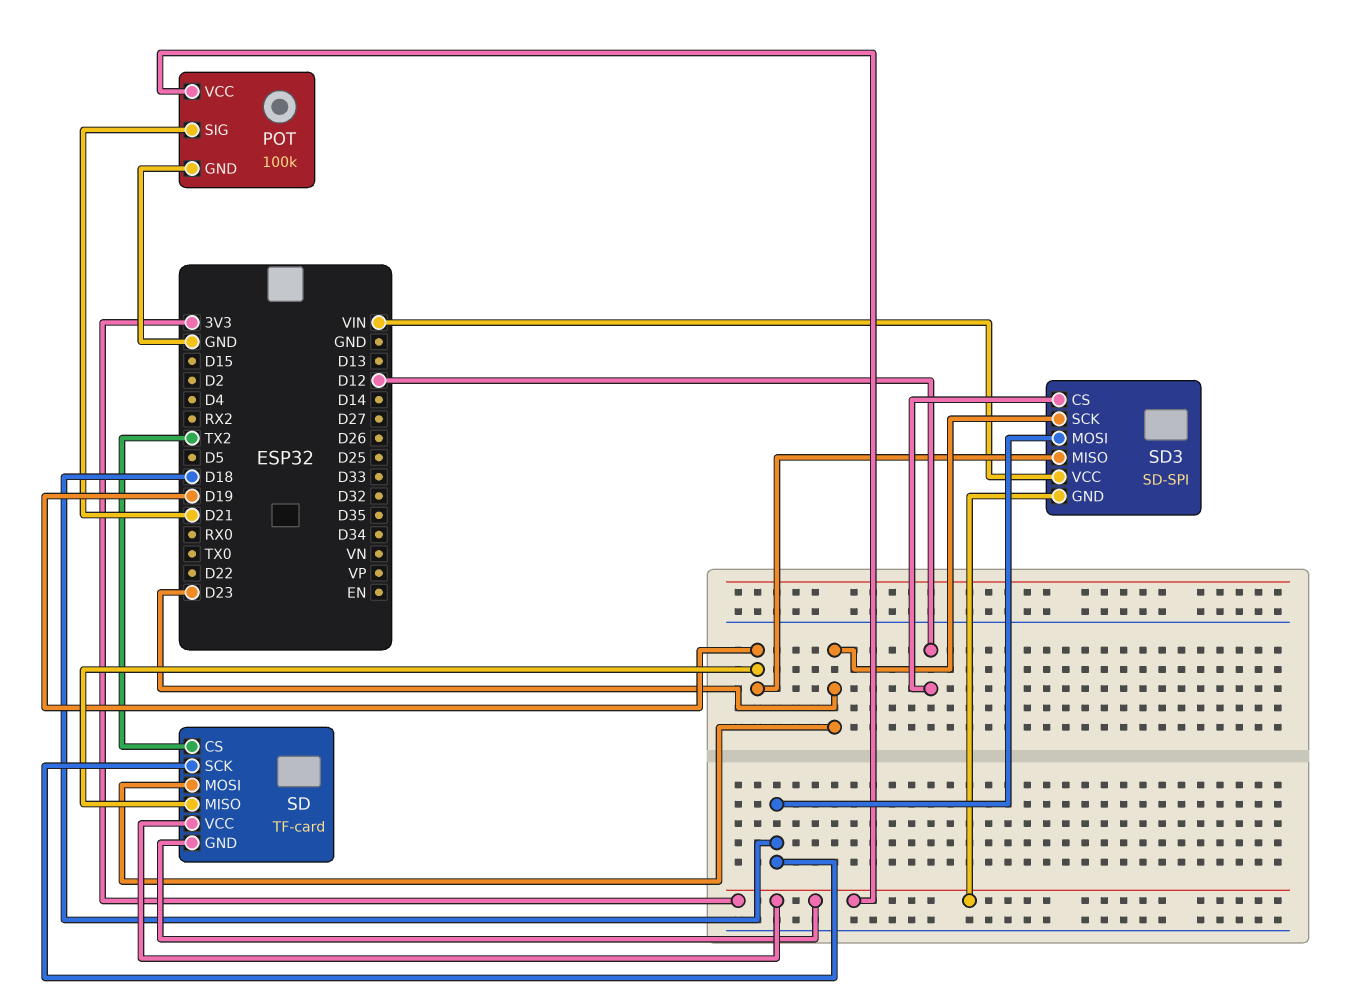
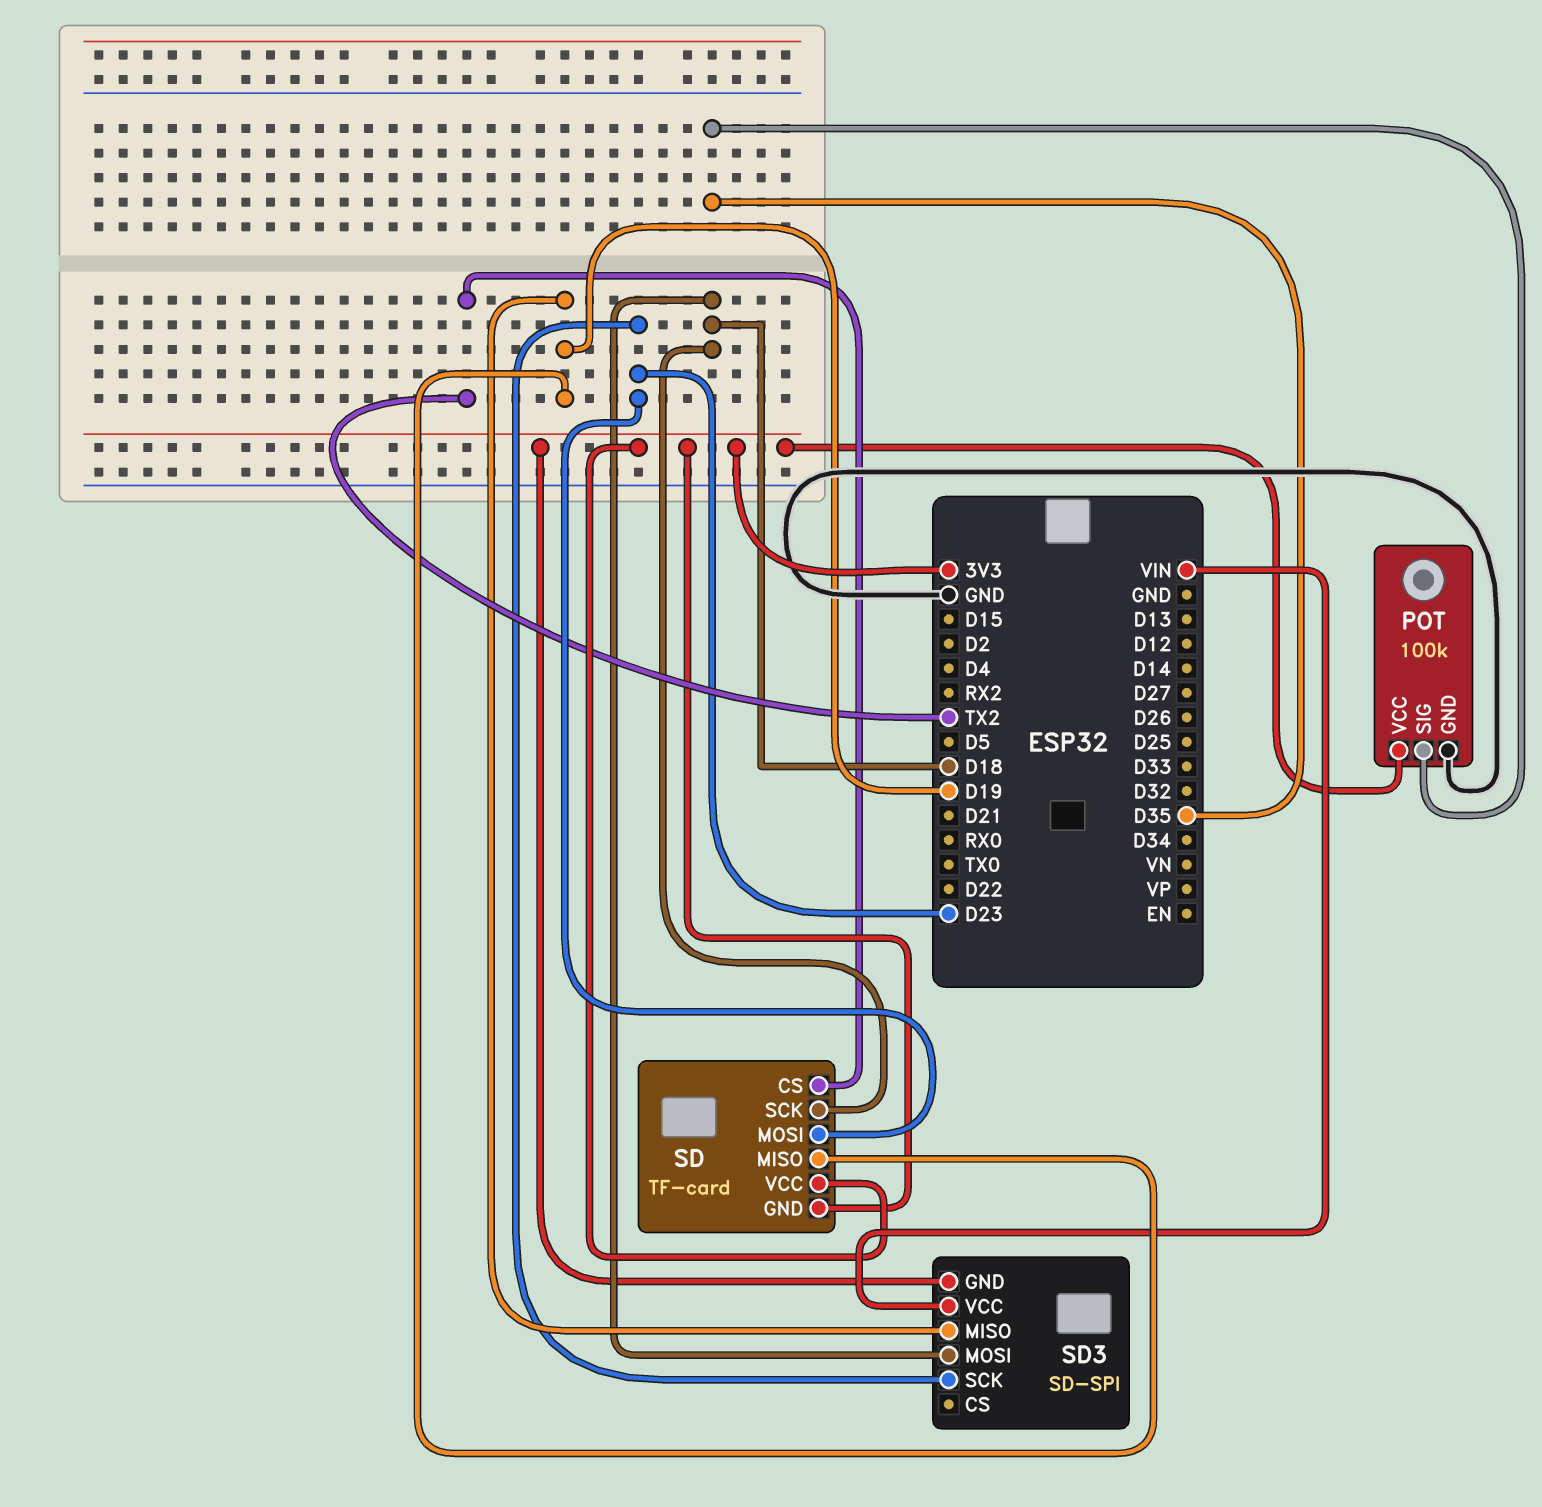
POT pin SIG: D21 -> D35
SD3 pin CS: D12 -> none

